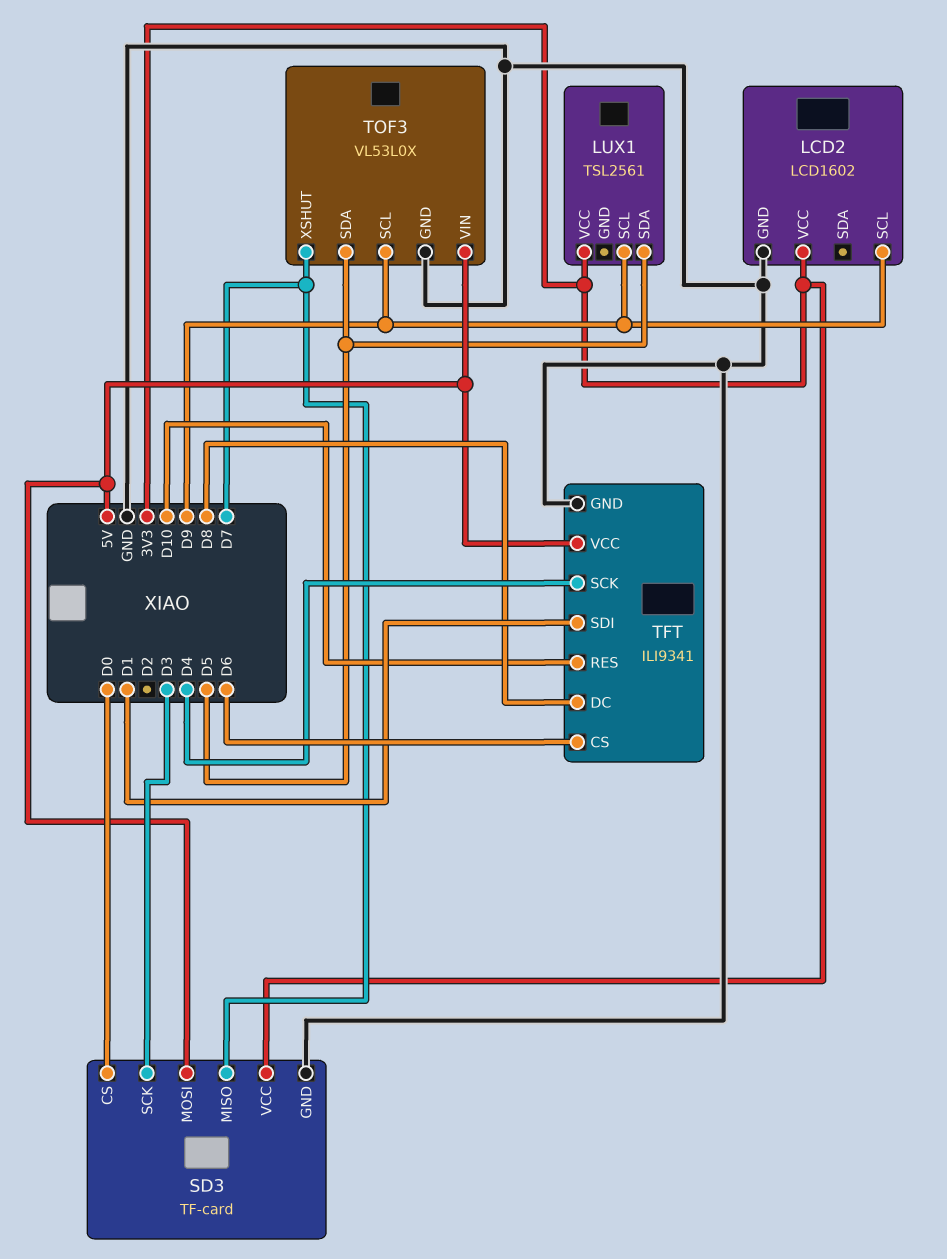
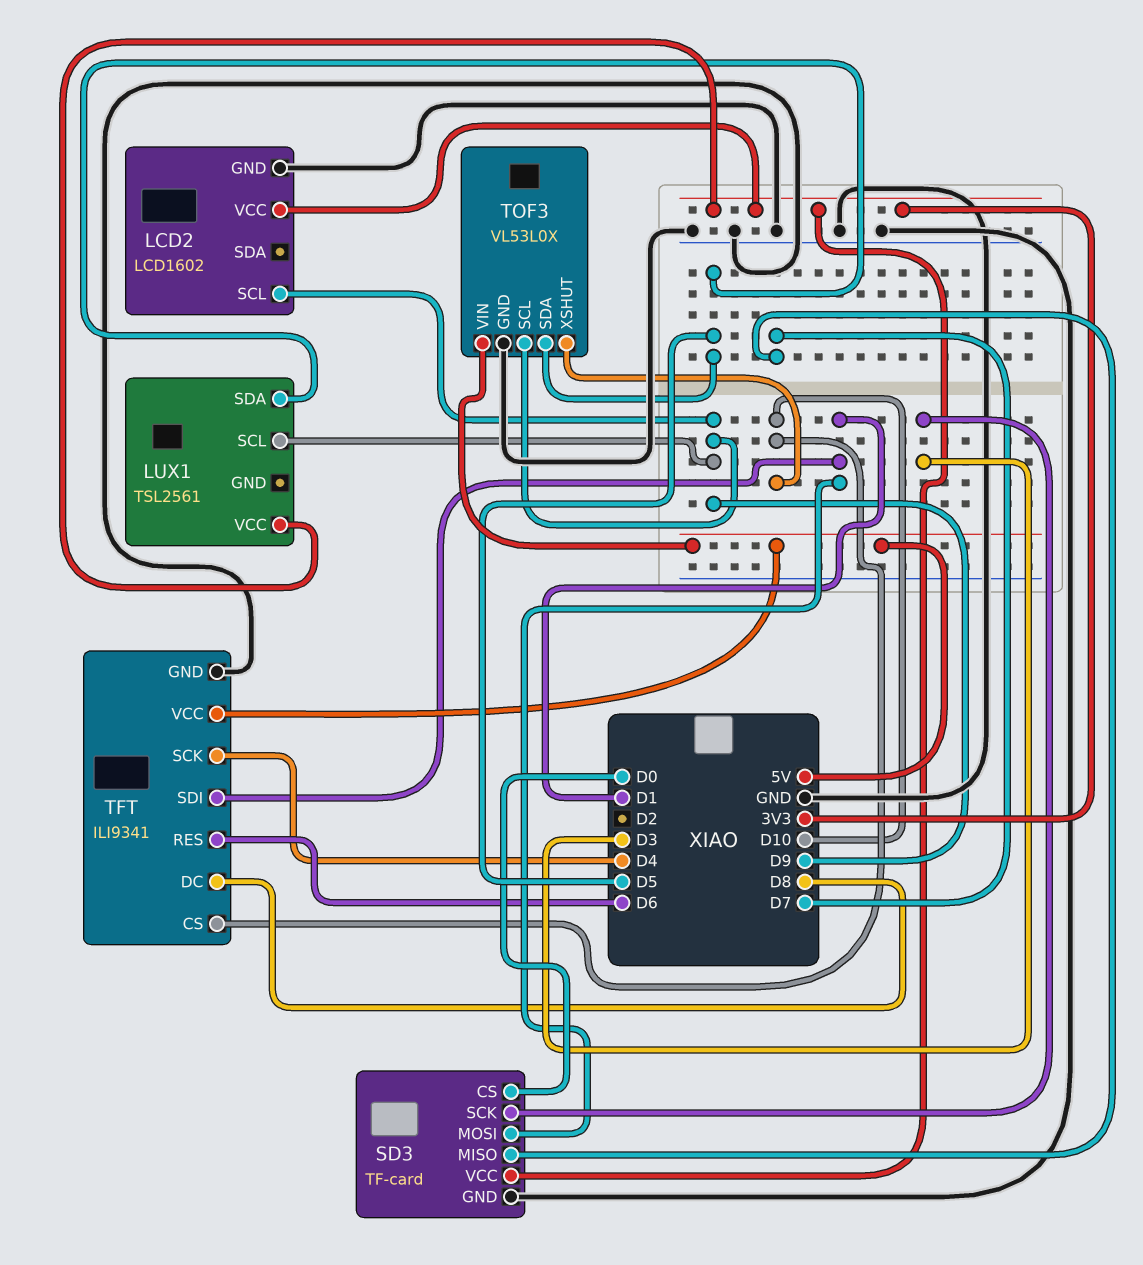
SD3 pin MOSI: 5V -> D1
TFT pin CS: D6 -> D10
TFT pin RES: D10 -> D6
TOF3 pin XSHUT: D7 -> D10

